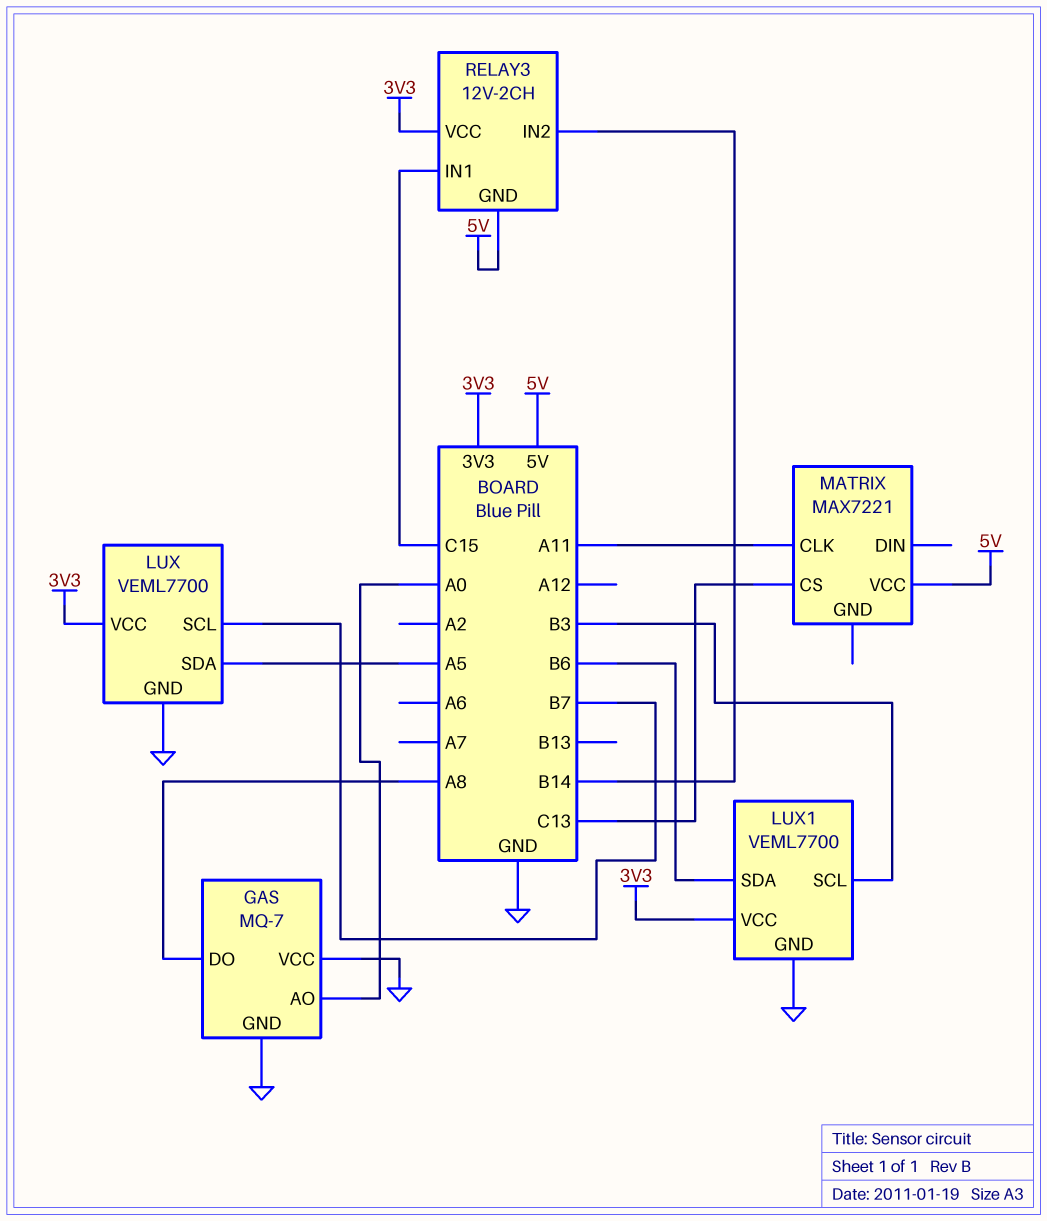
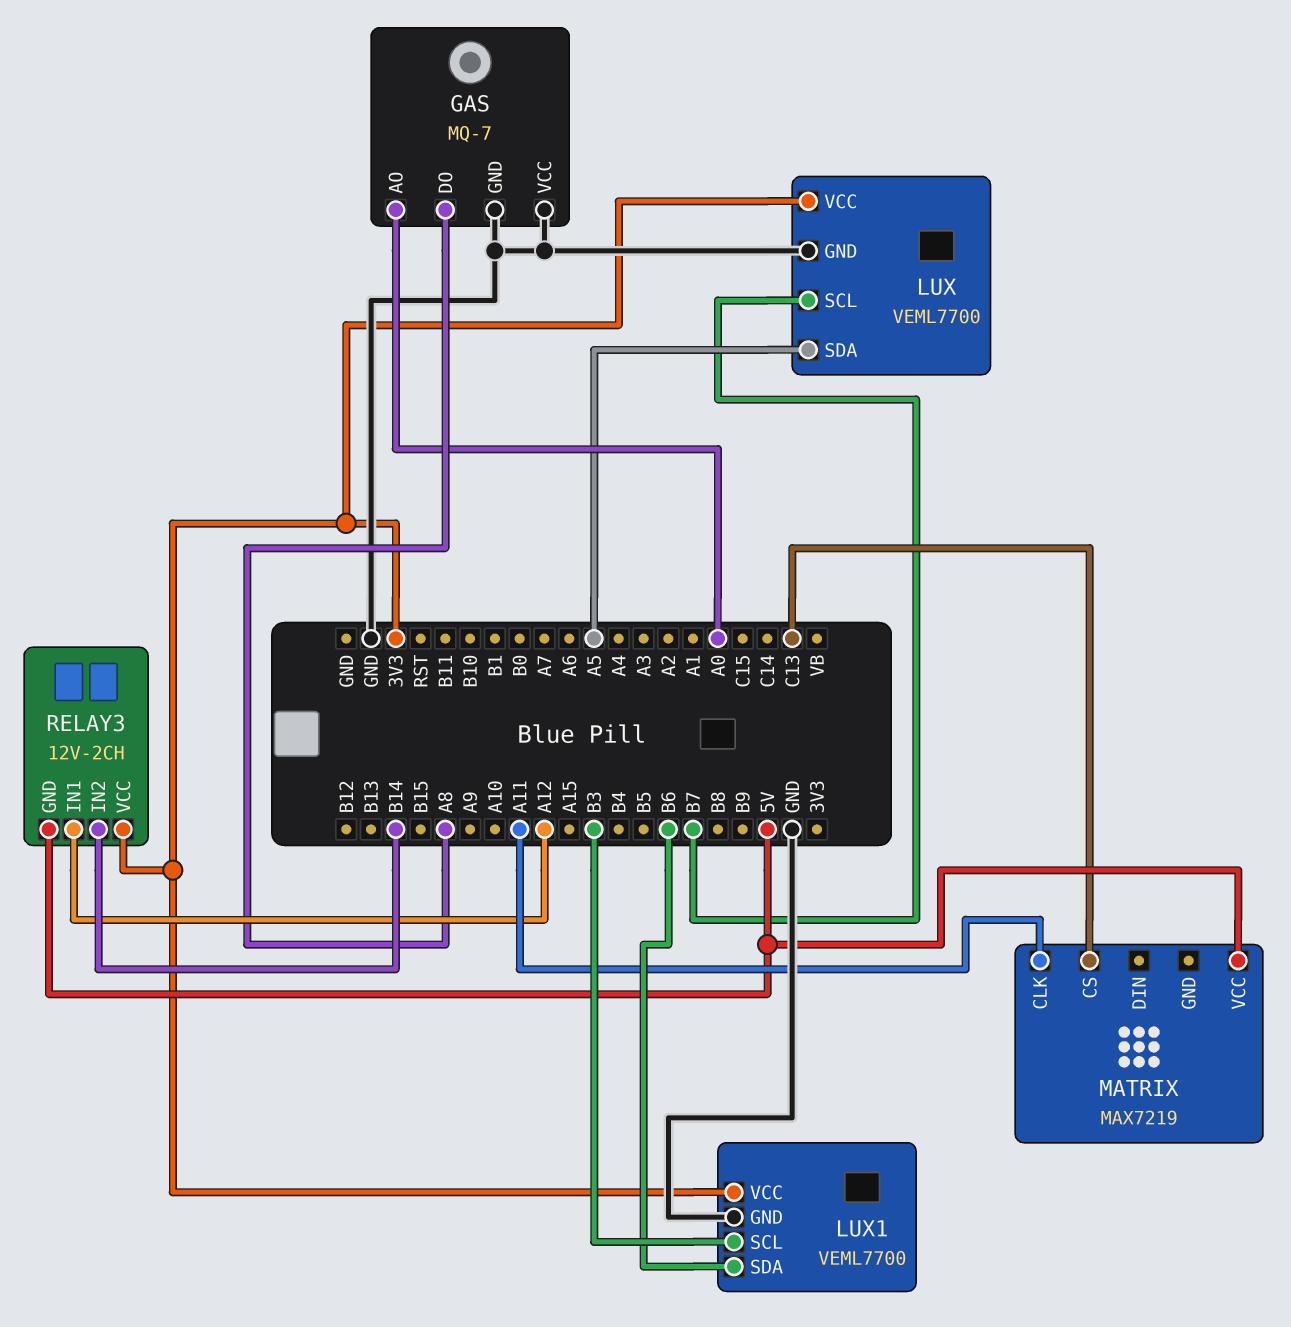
MATRIX: MAX7221 -> MAX7219
RELAY3 pin IN1: C15 -> A12

